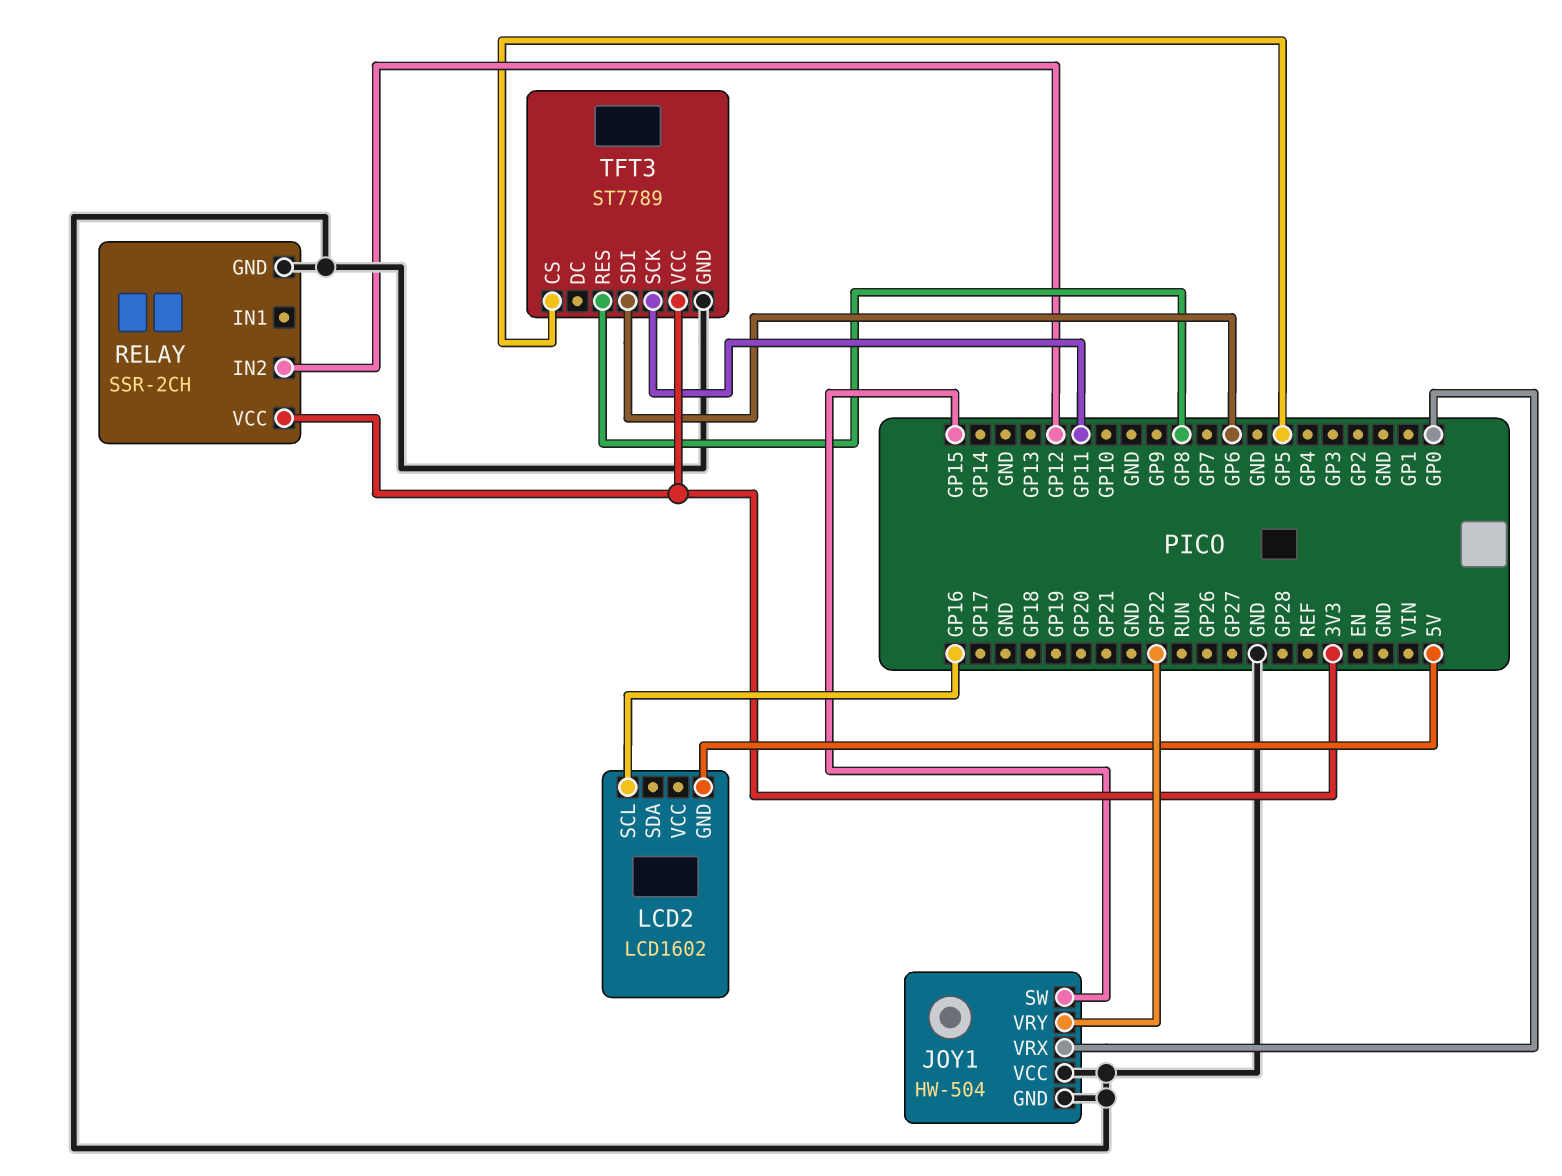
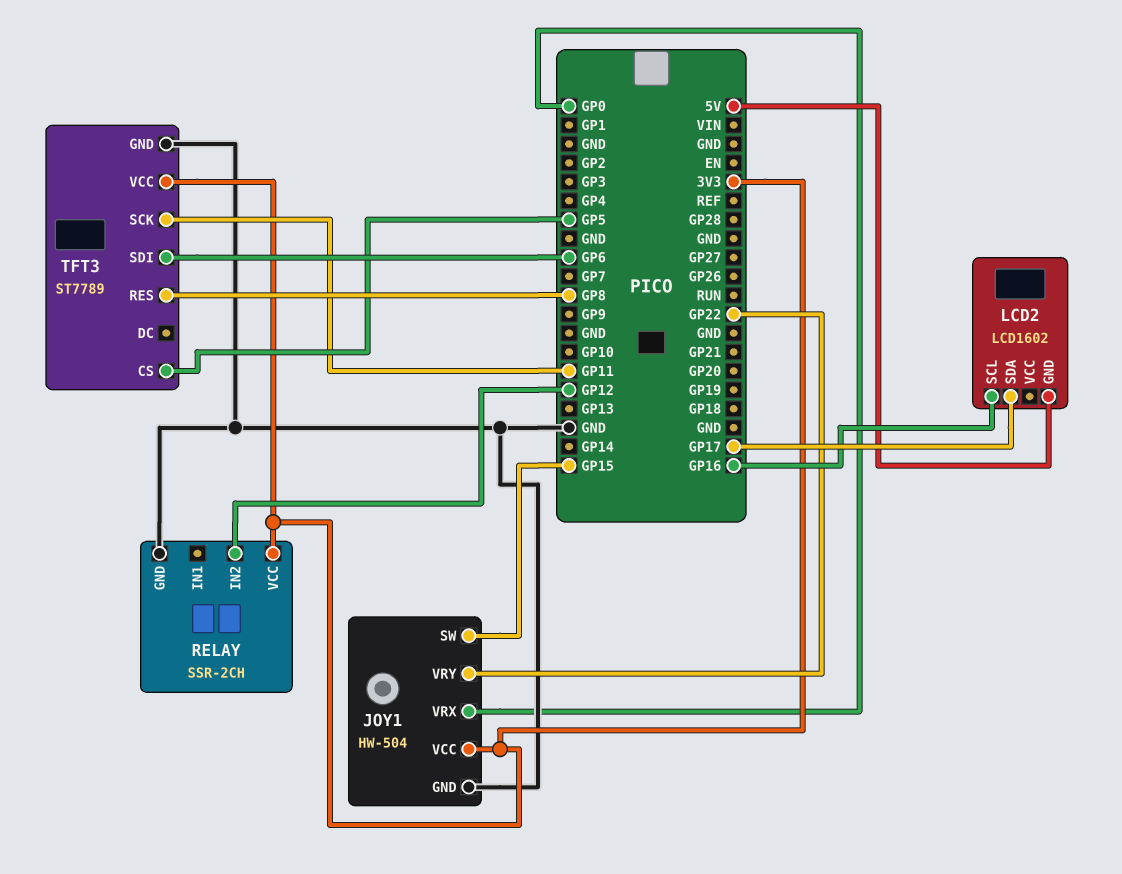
JOY1 pin VCC: GND -> 3V3
LCD2 pin SDA: none -> GP17

